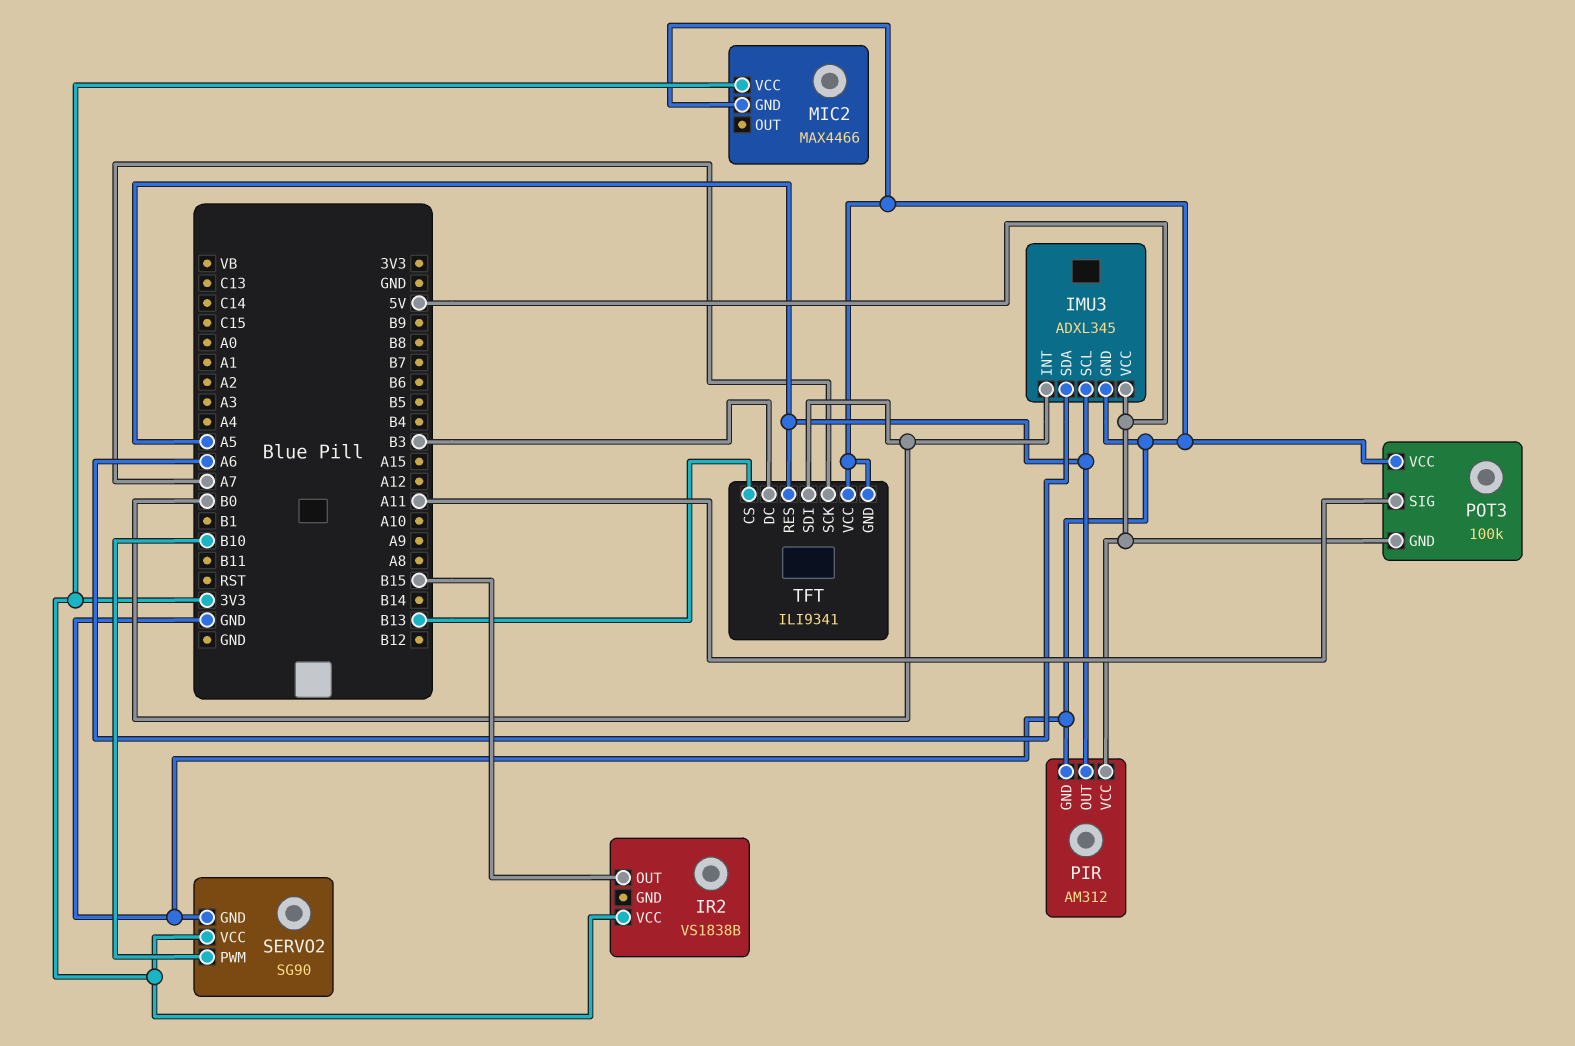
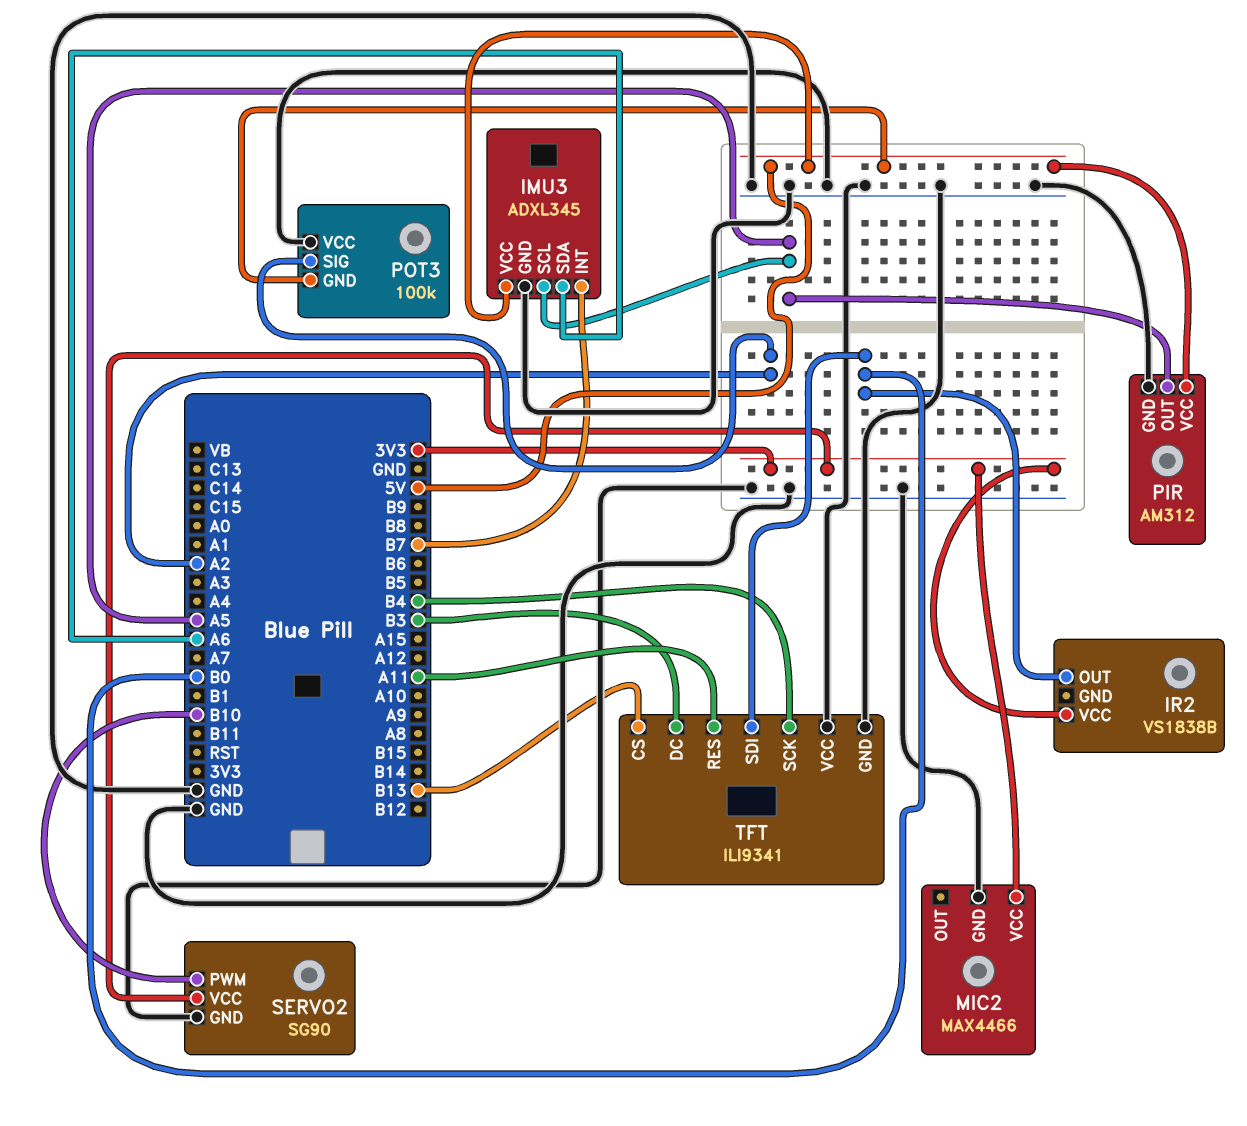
IMU3 pin INT: B0 -> B7
IR2 pin OUT: B15 -> B0
POT3 pin SIG: A11 -> A2
TFT pin RES: A5 -> A11
TFT pin SCK: A7 -> B4

